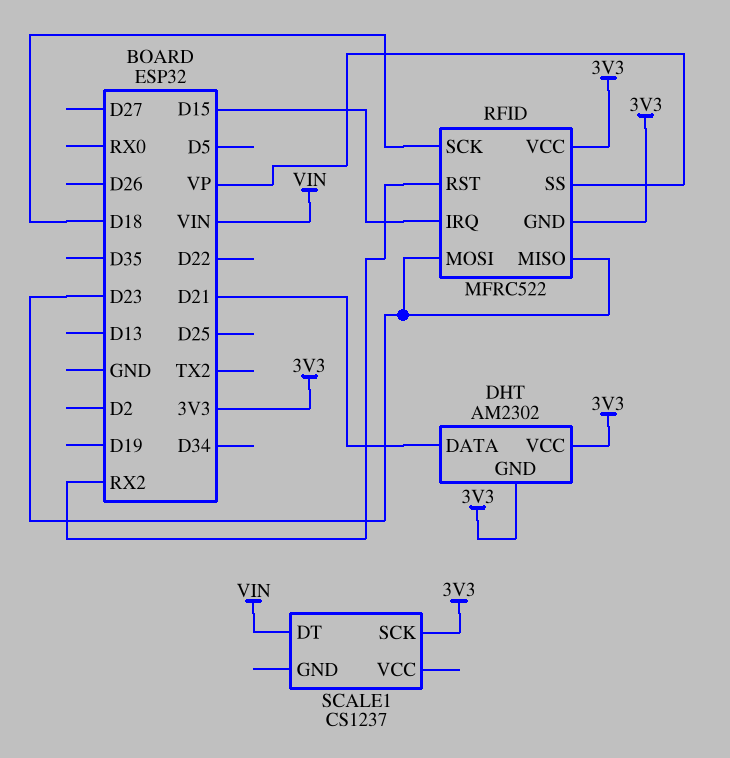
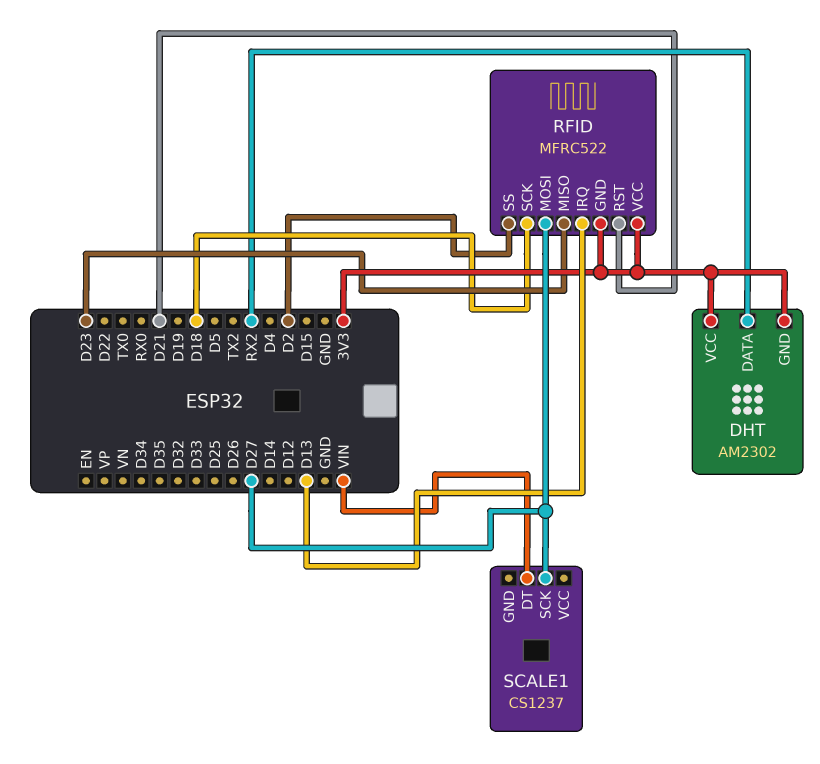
DHT pin DATA: D21 -> RX2
RFID pin IRQ: D15 -> D13
RFID pin MOSI: D23 -> D27
RFID pin RST: RX2 -> D21
RFID pin SS: VP -> D2
SCALE1 pin SCK: 3V3 -> D27

